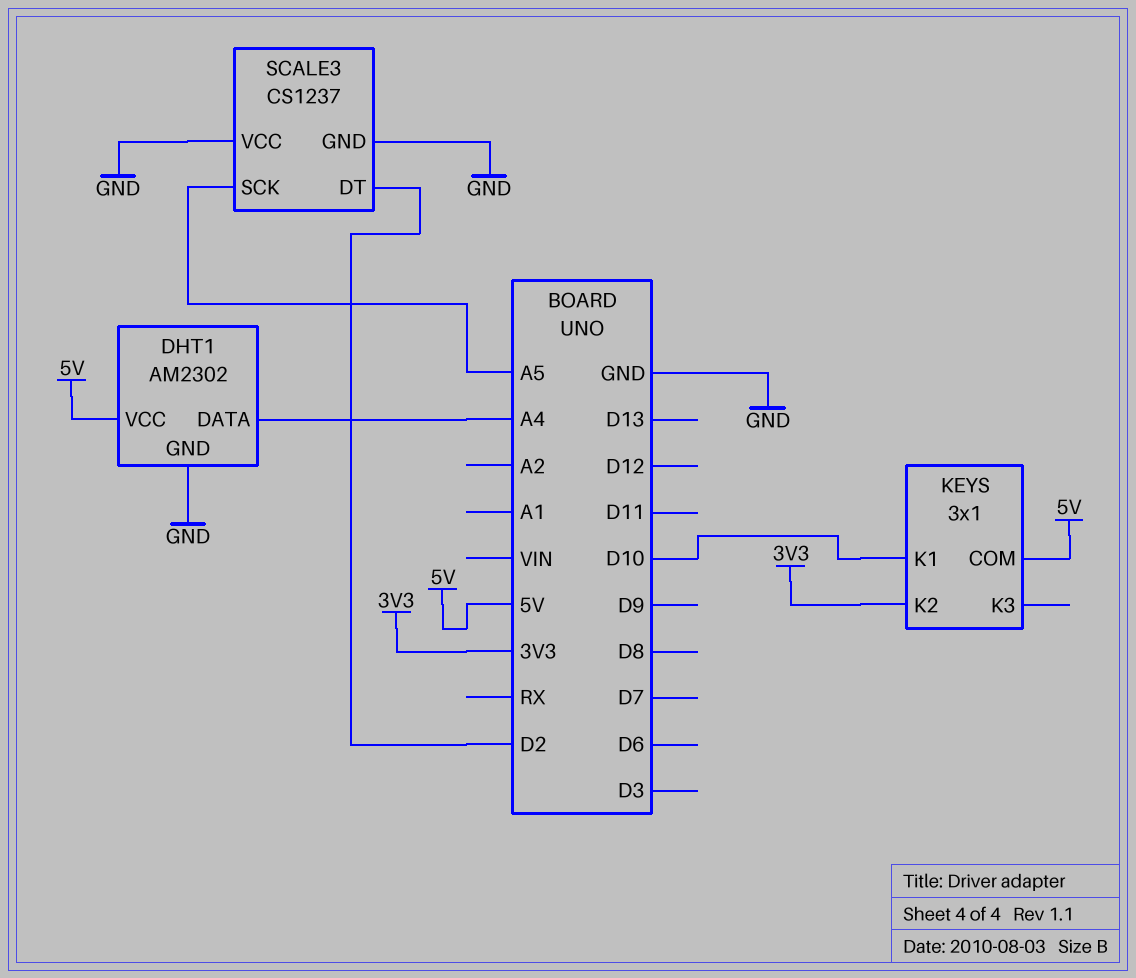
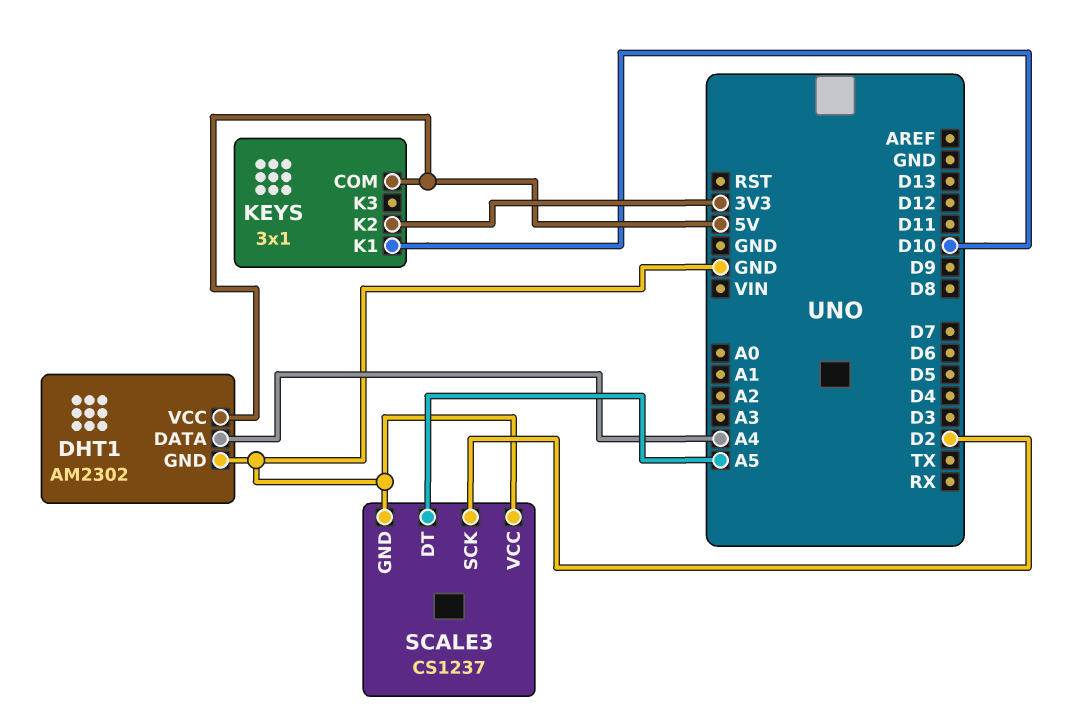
SCALE3 pin DT: D2 -> A5
SCALE3 pin SCK: A5 -> D2

